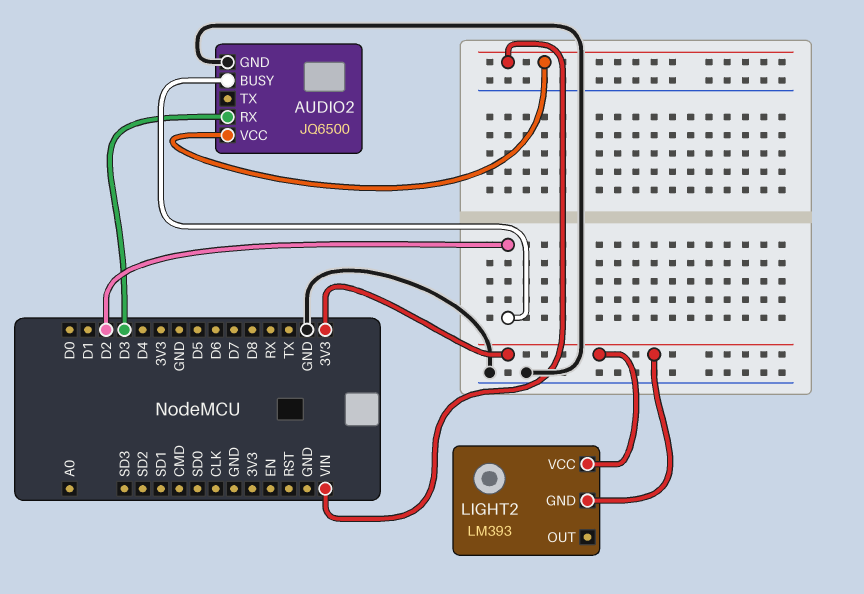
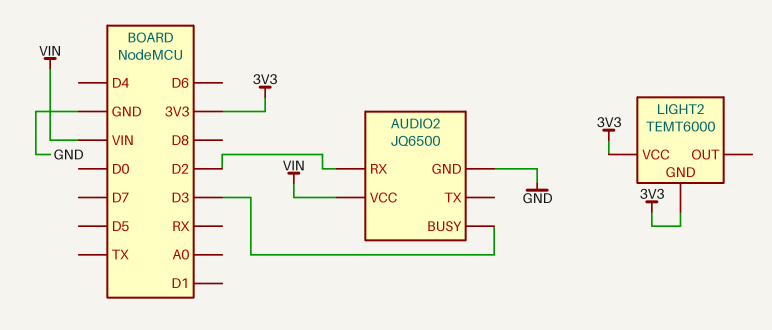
AUDIO2 pin BUSY: D2 -> D3
AUDIO2 pin RX: D3 -> D2
LIGHT2: LM393 -> TEMT6000

